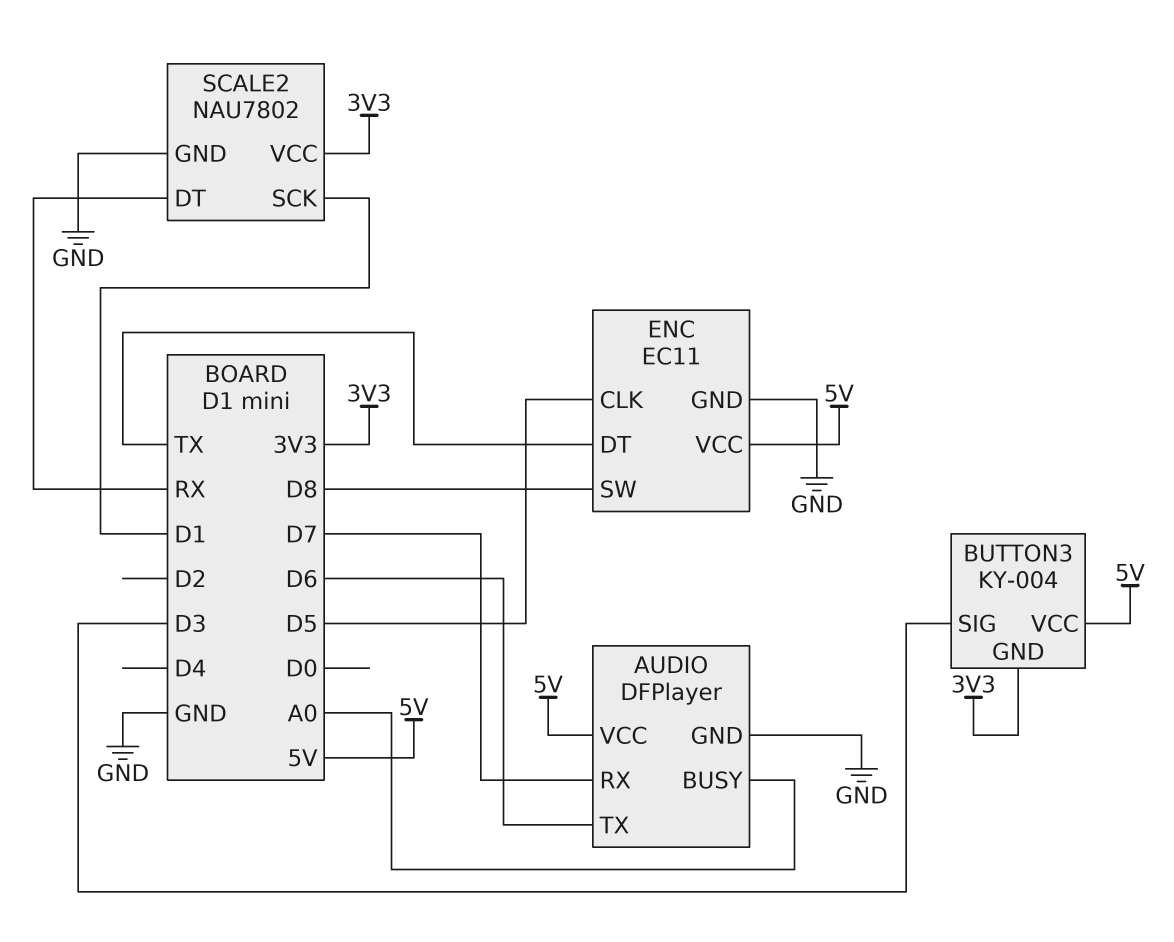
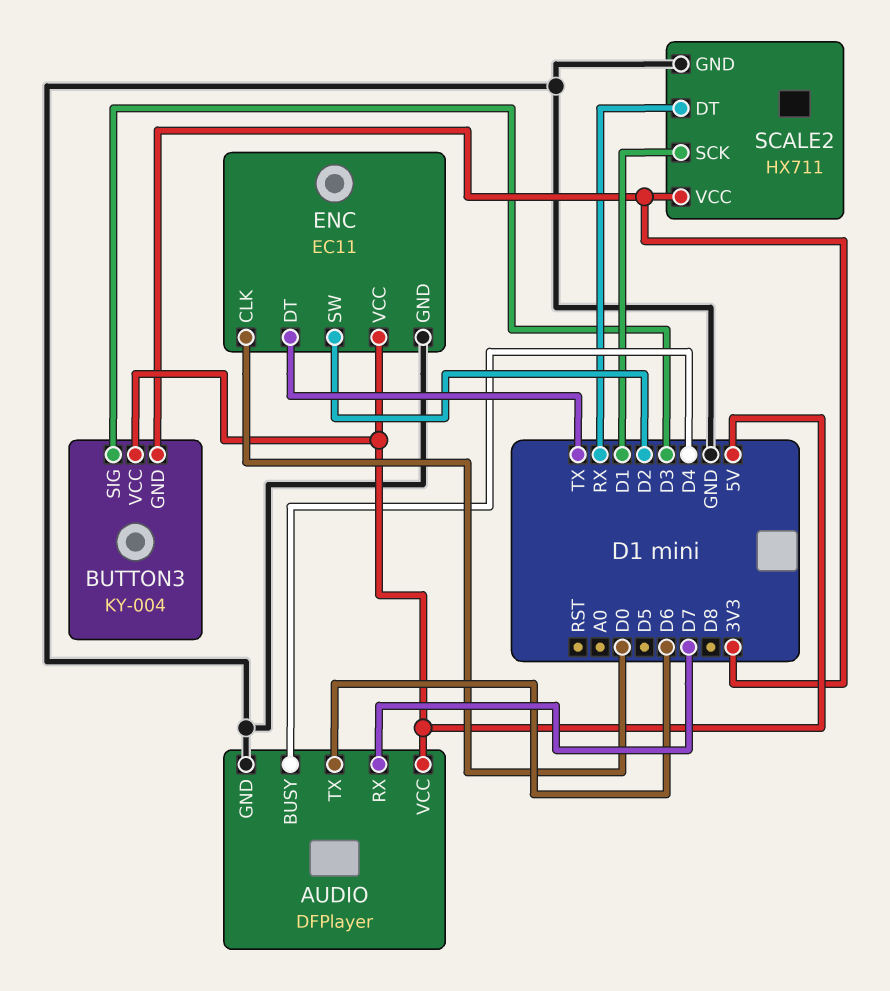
AUDIO pin BUSY: A0 -> D4
ENC pin CLK: D5 -> D0
ENC pin SW: D8 -> D2
SCALE2: NAU7802 -> HX711

